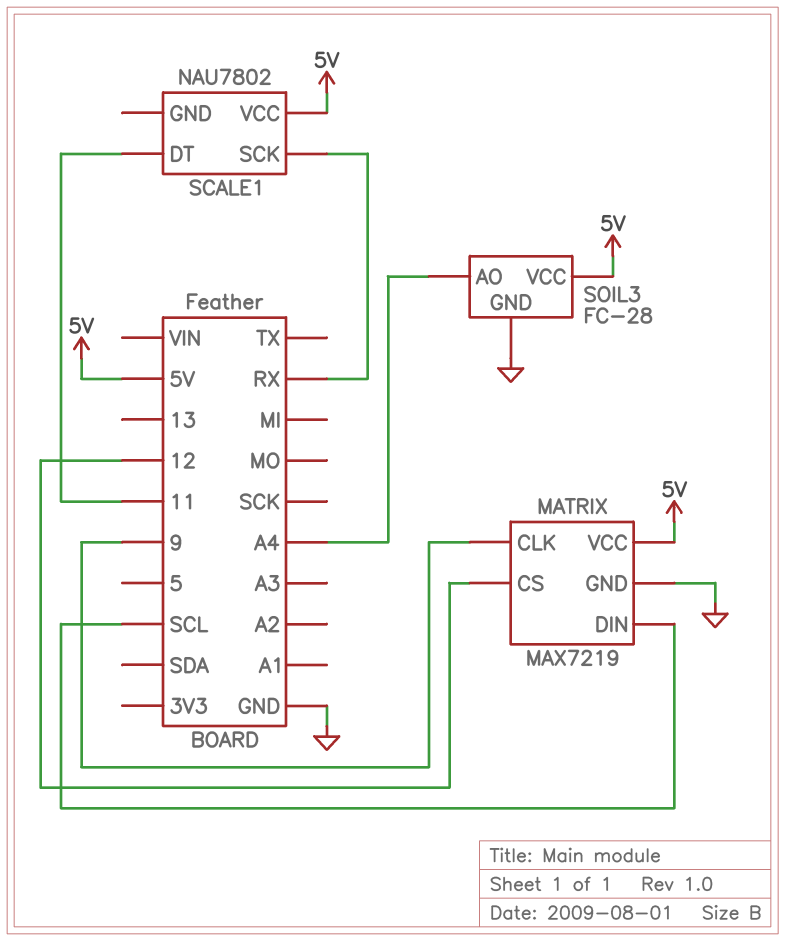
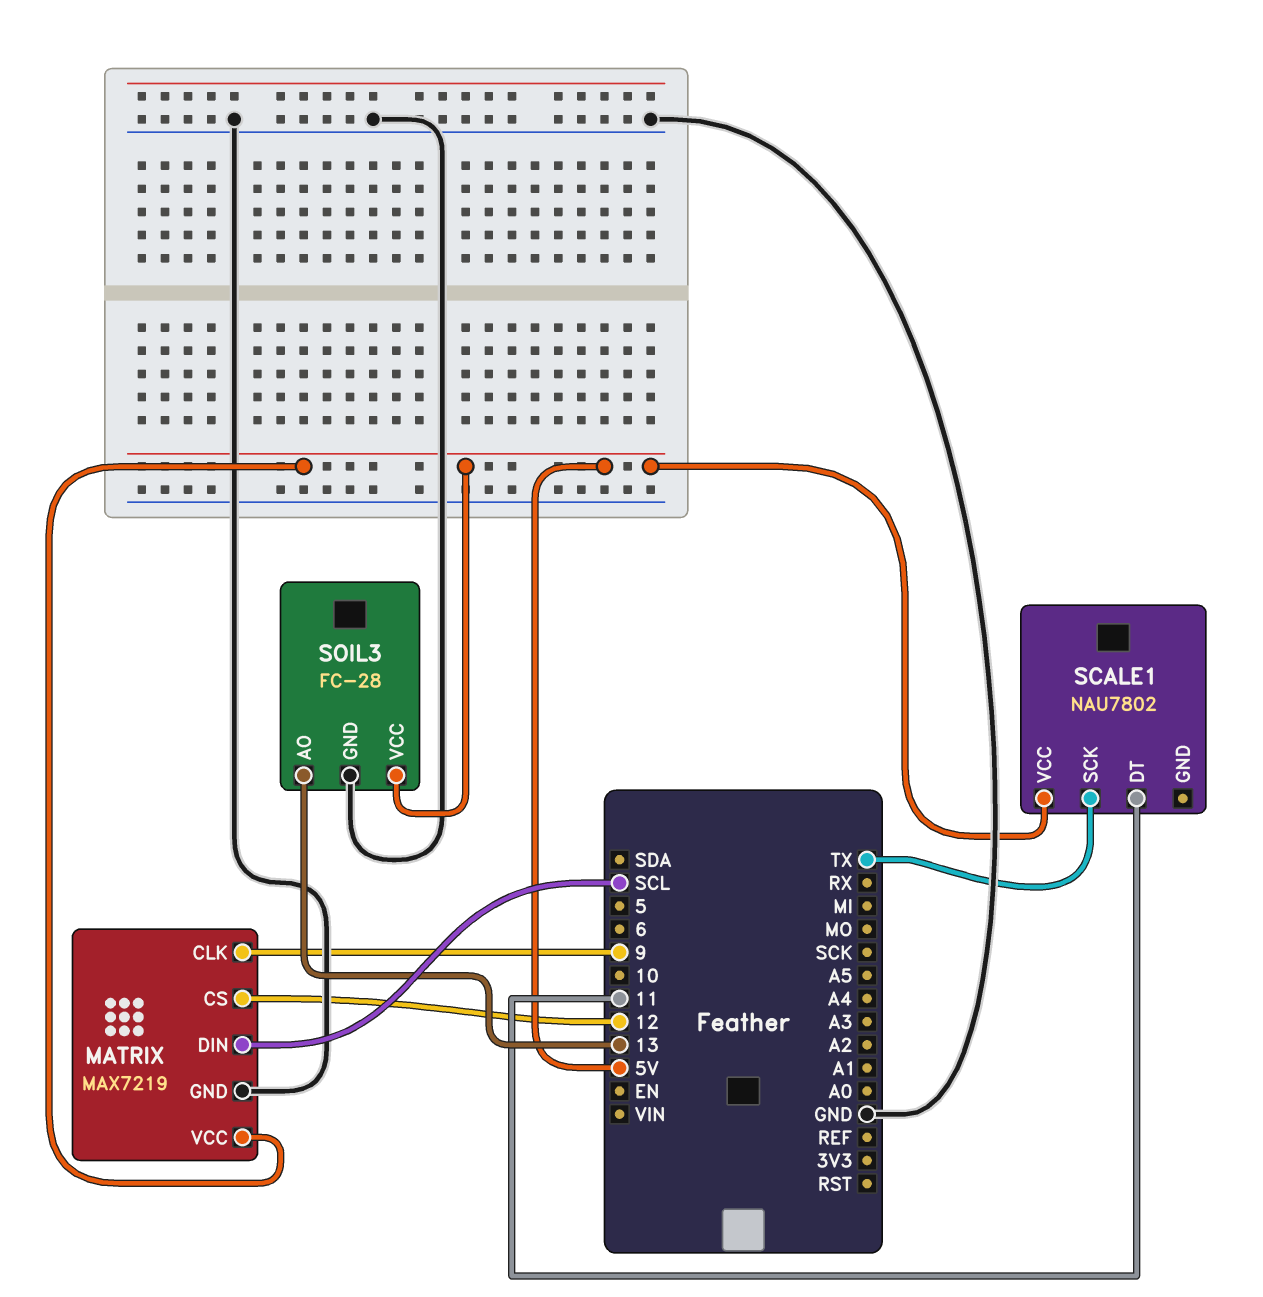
SCALE1 pin SCK: RX -> TX
SOIL3 pin AO: A4 -> 13

